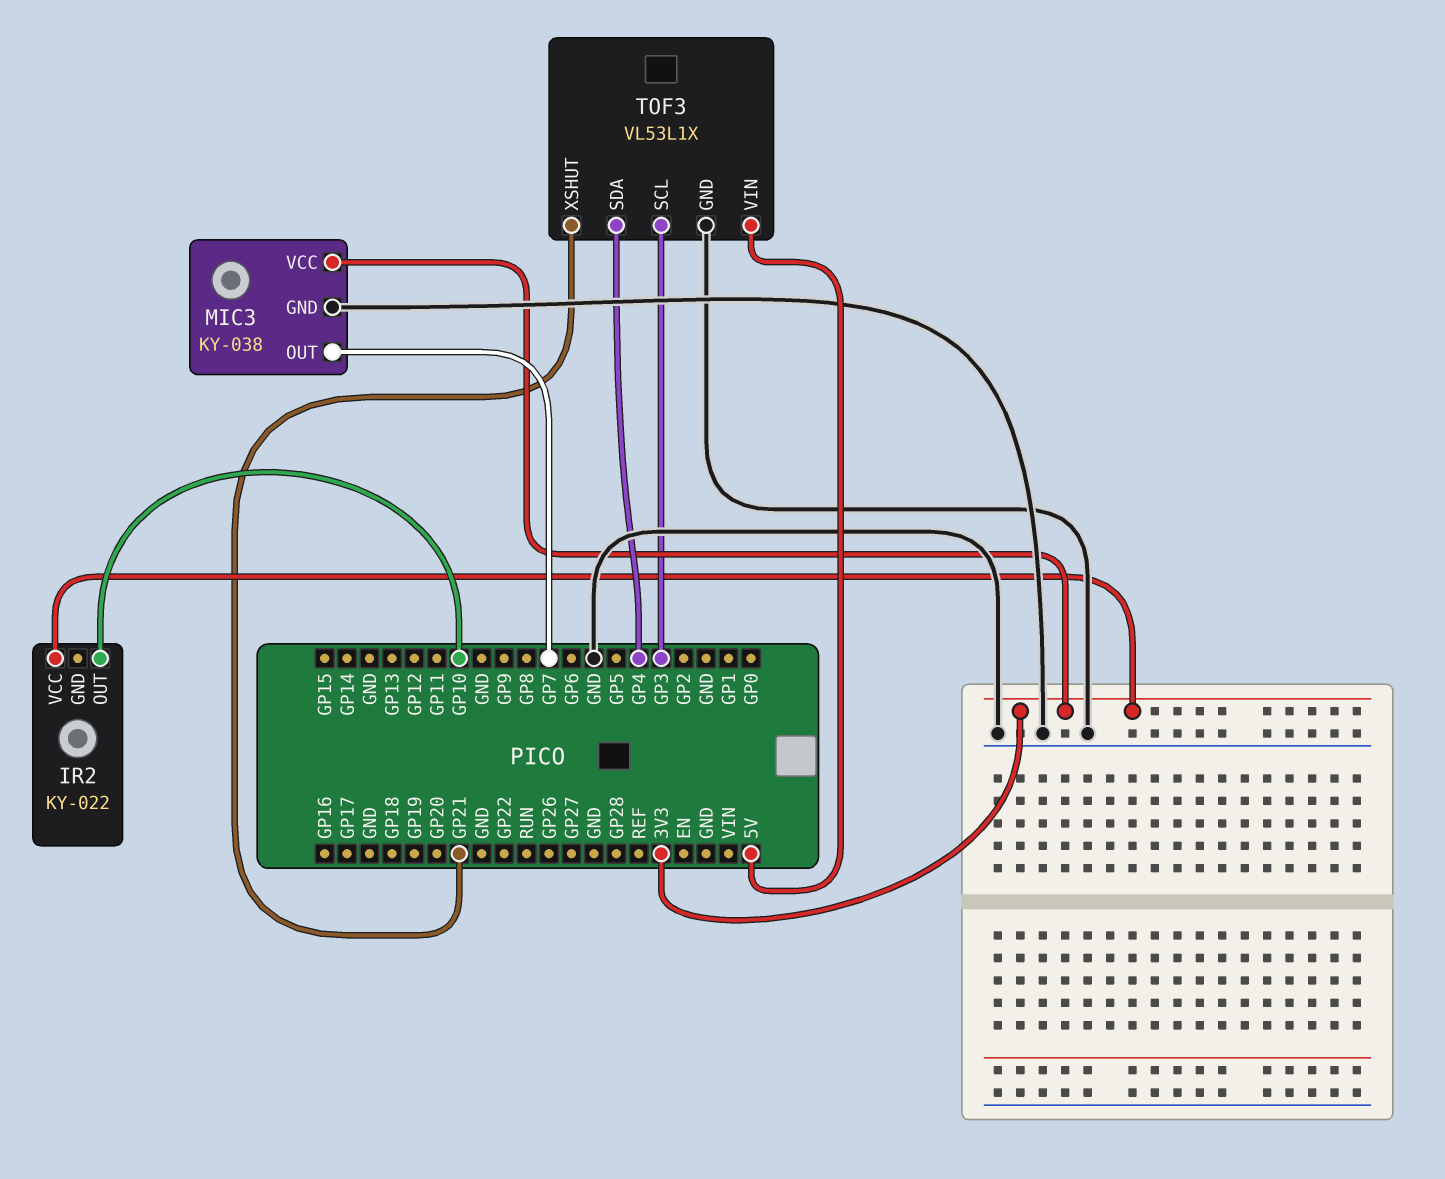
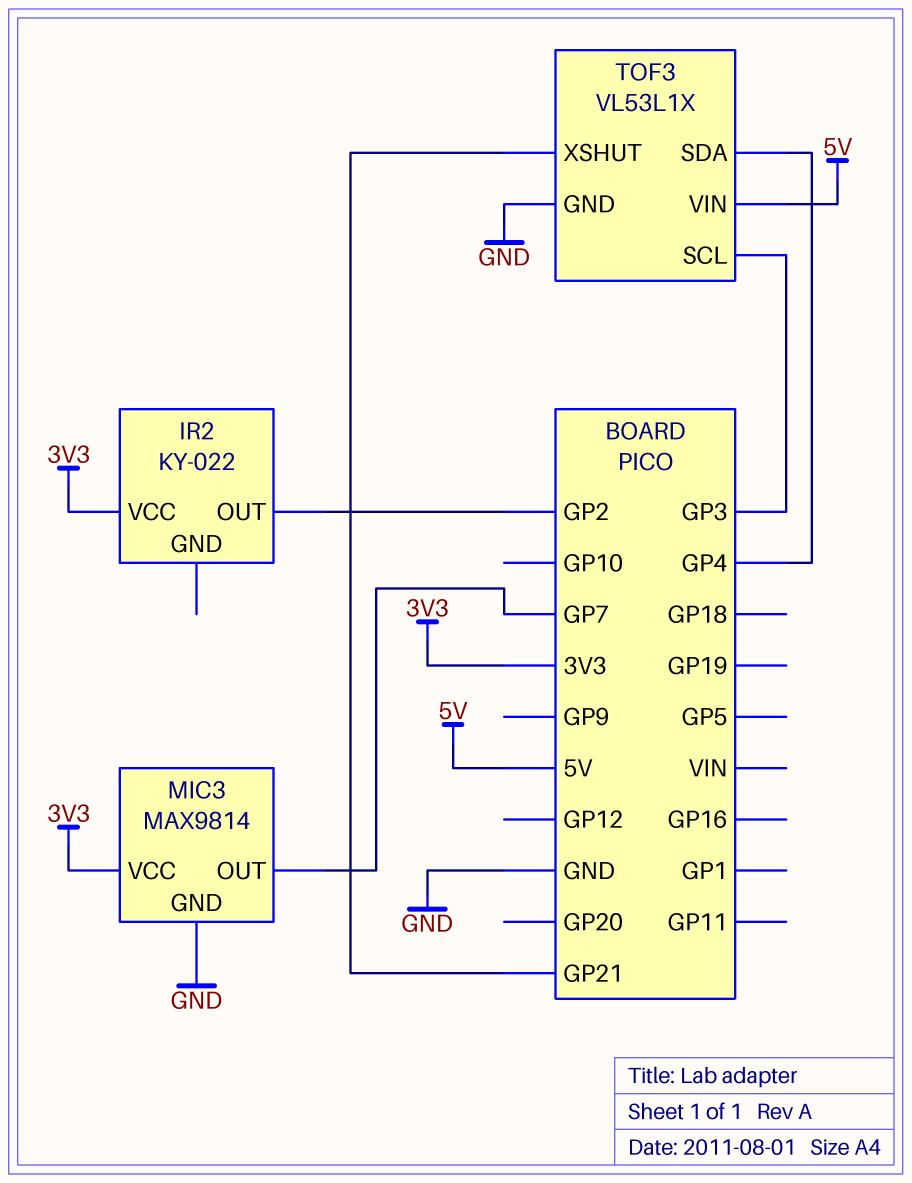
IR2 pin OUT: GP10 -> GP2
MIC3: KY-038 -> MAX9814

